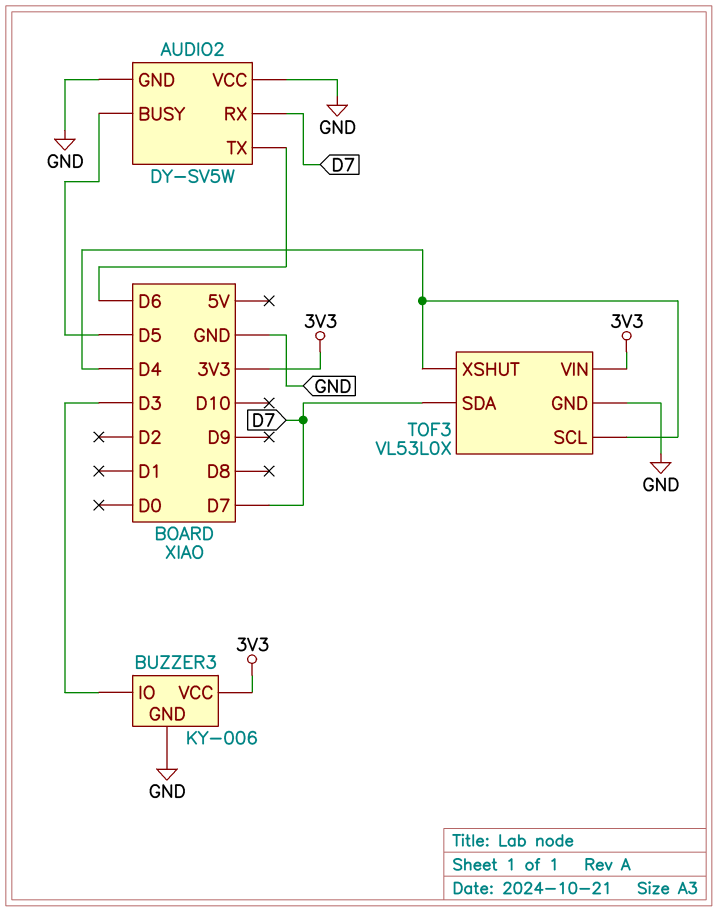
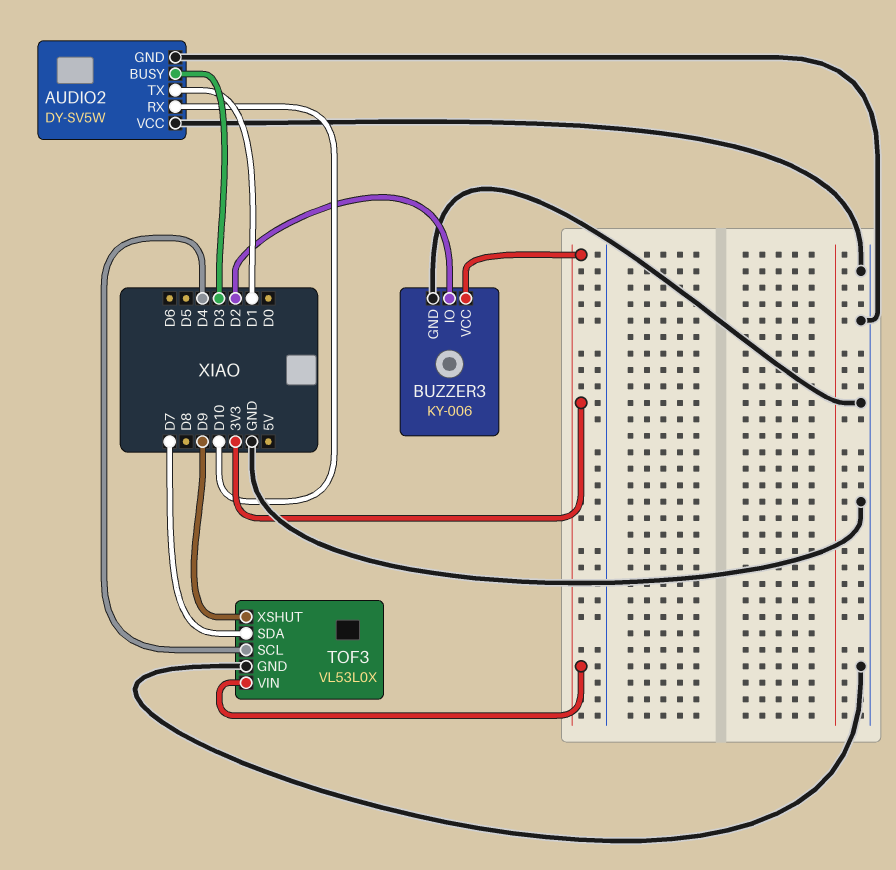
AUDIO2 pin BUSY: D5 -> D3
AUDIO2 pin RX: D7 -> D10
AUDIO2 pin TX: D6 -> D1
BUZZER3 pin IO: D3 -> D2
TOF3 pin XSHUT: D4 -> D9

